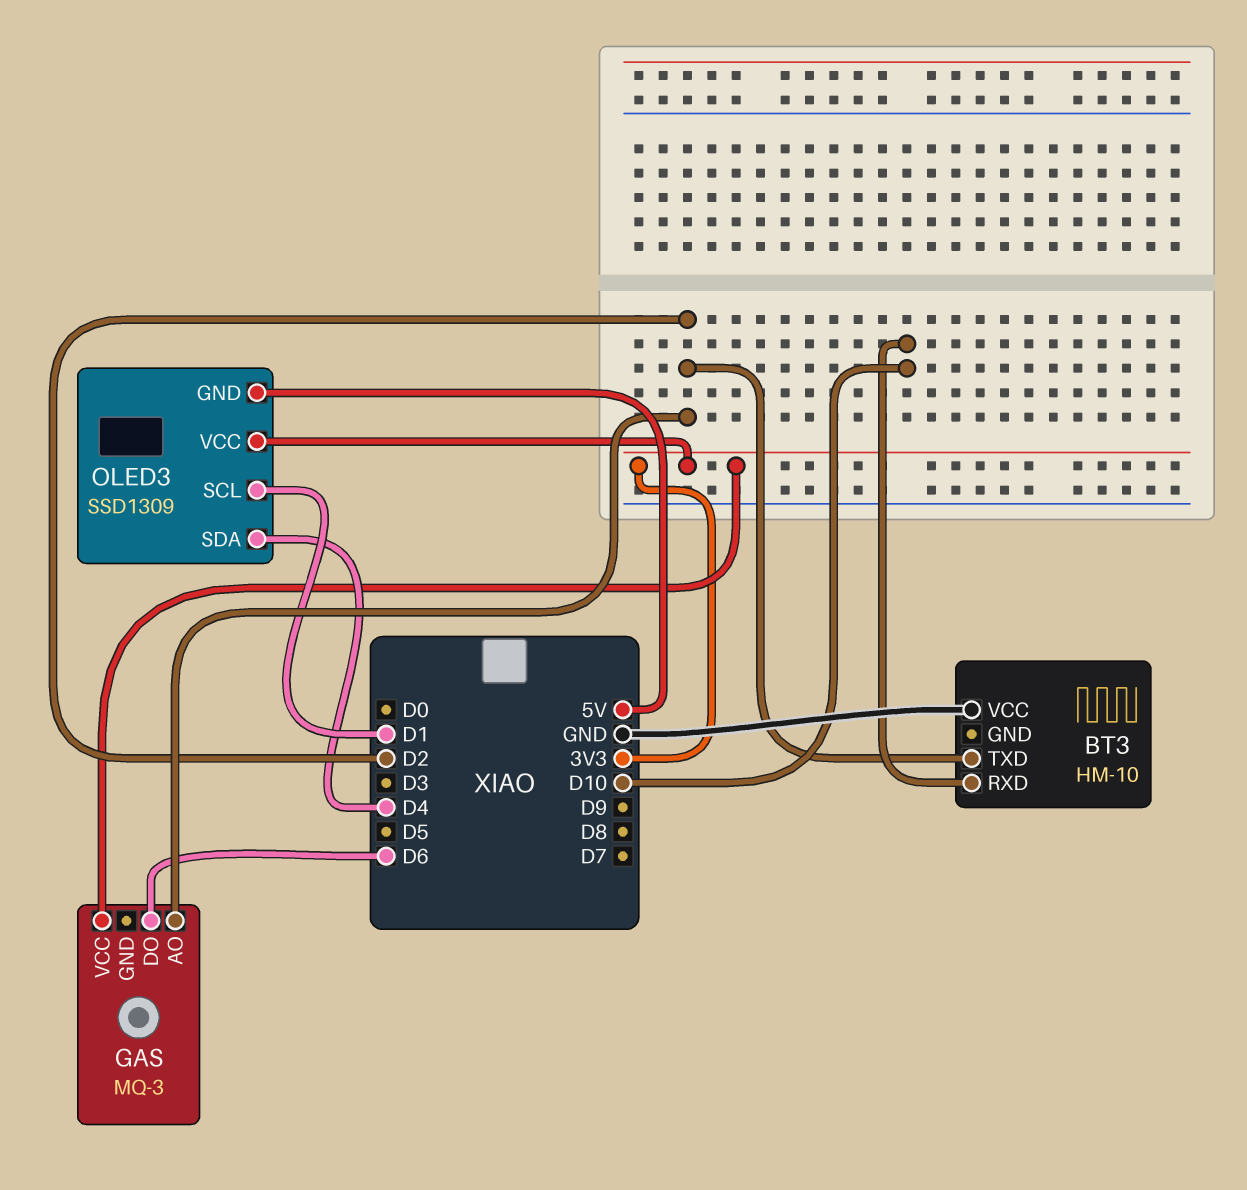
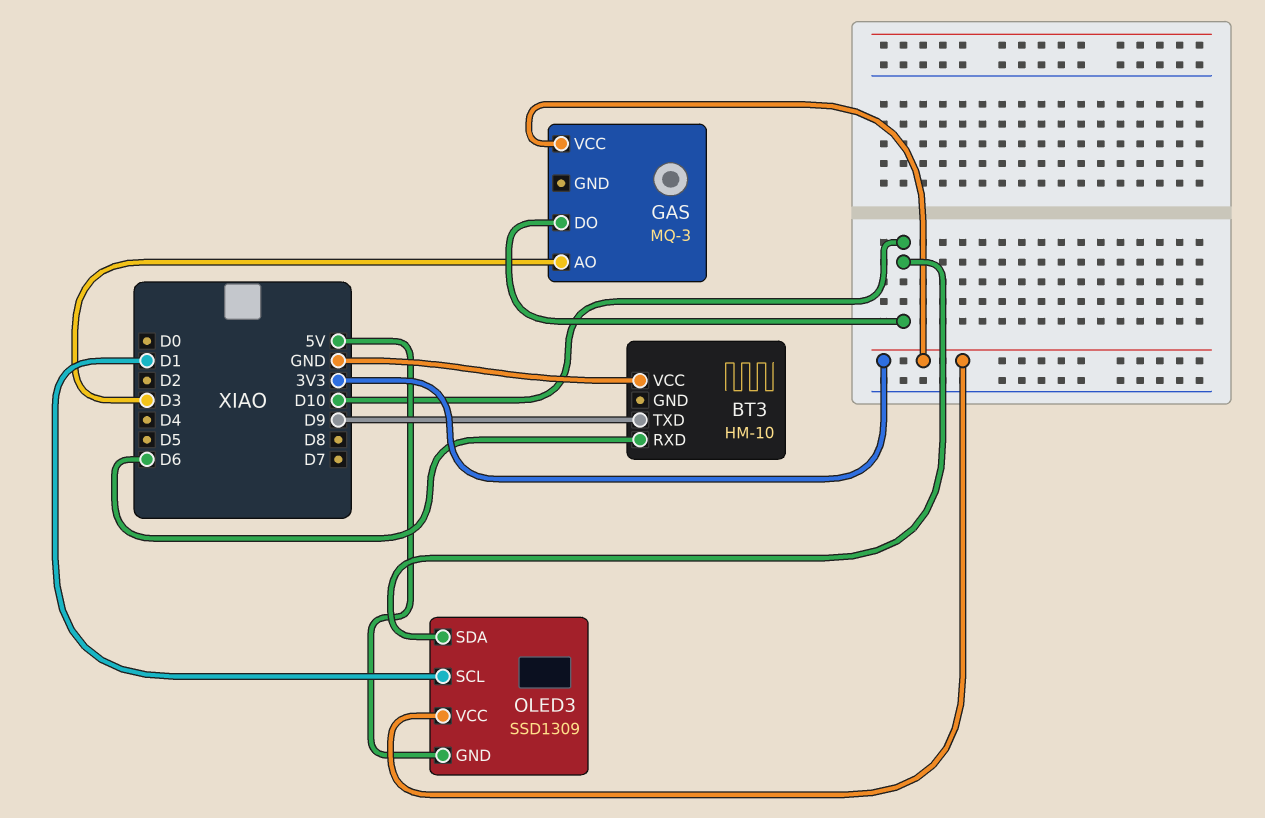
BT3 pin RXD: D10 -> D6
BT3 pin TXD: D2 -> D9
GAS pin AO: D2 -> D3
GAS pin DO: D6 -> D10
OLED3 pin SDA: D4 -> D10

